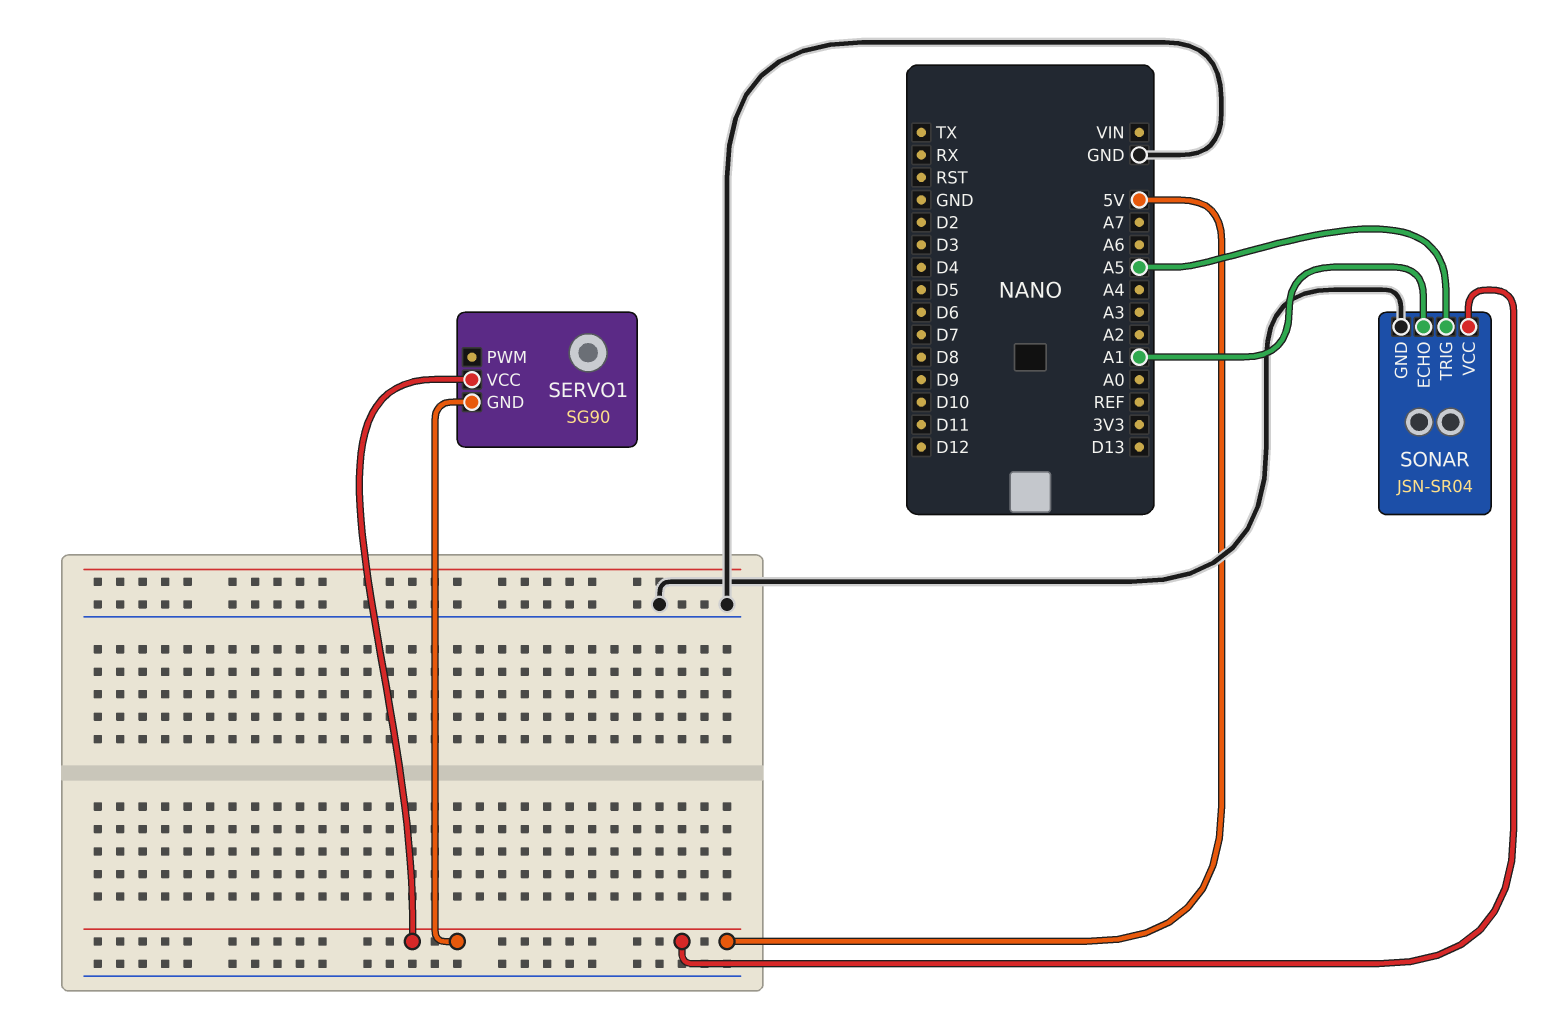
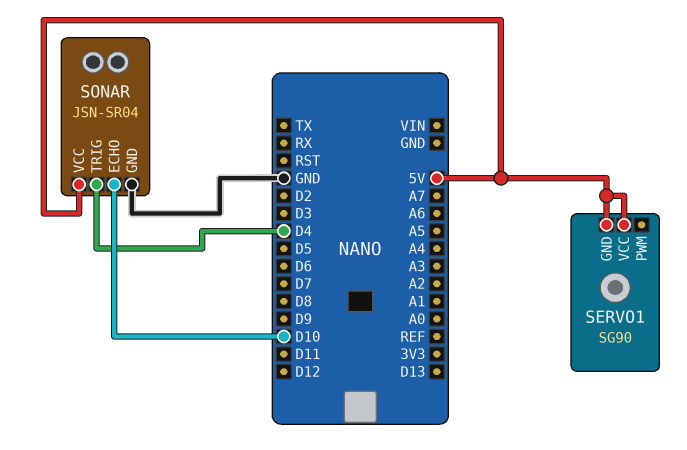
SONAR pin ECHO: A1 -> D10
SONAR pin TRIG: A5 -> D4

